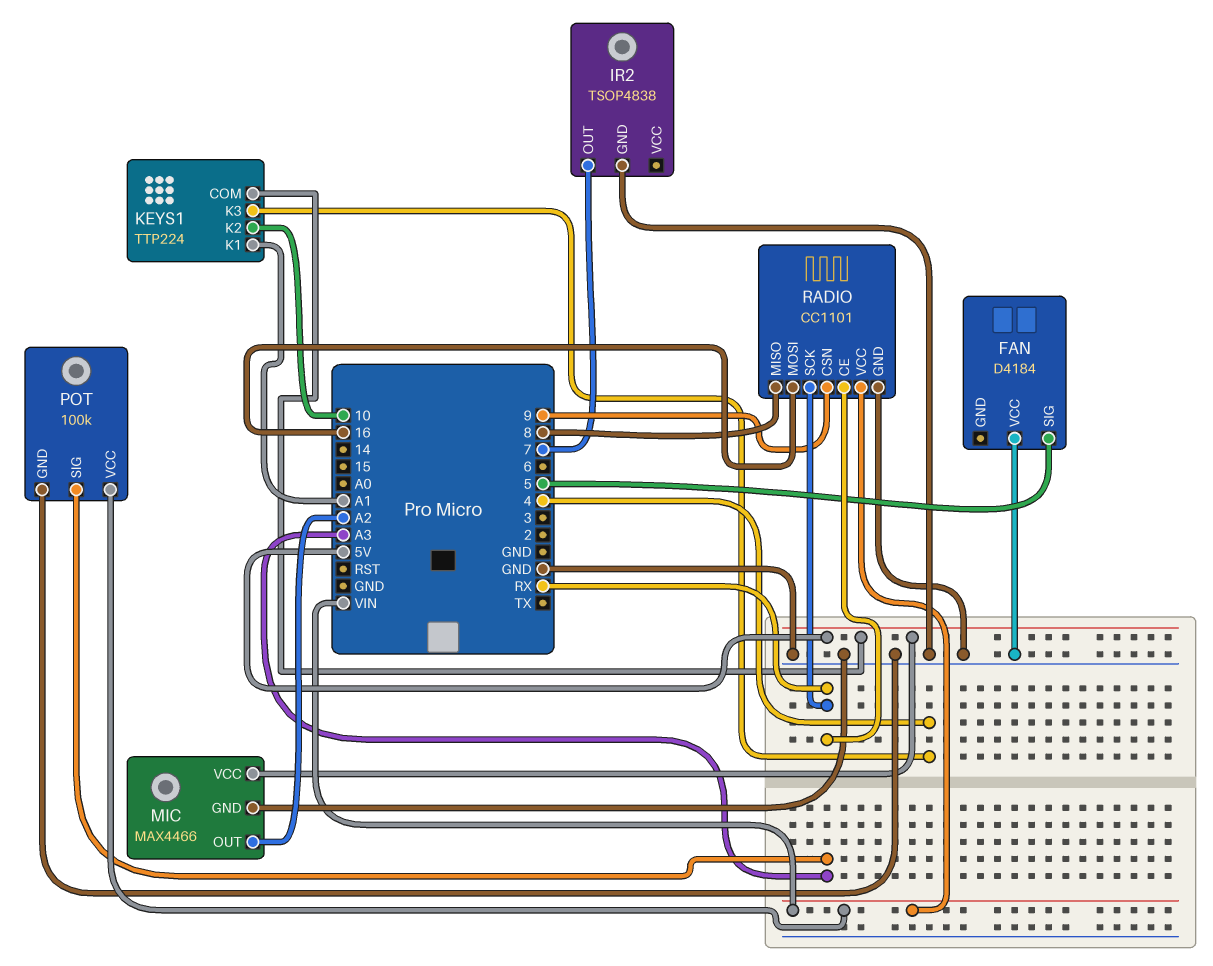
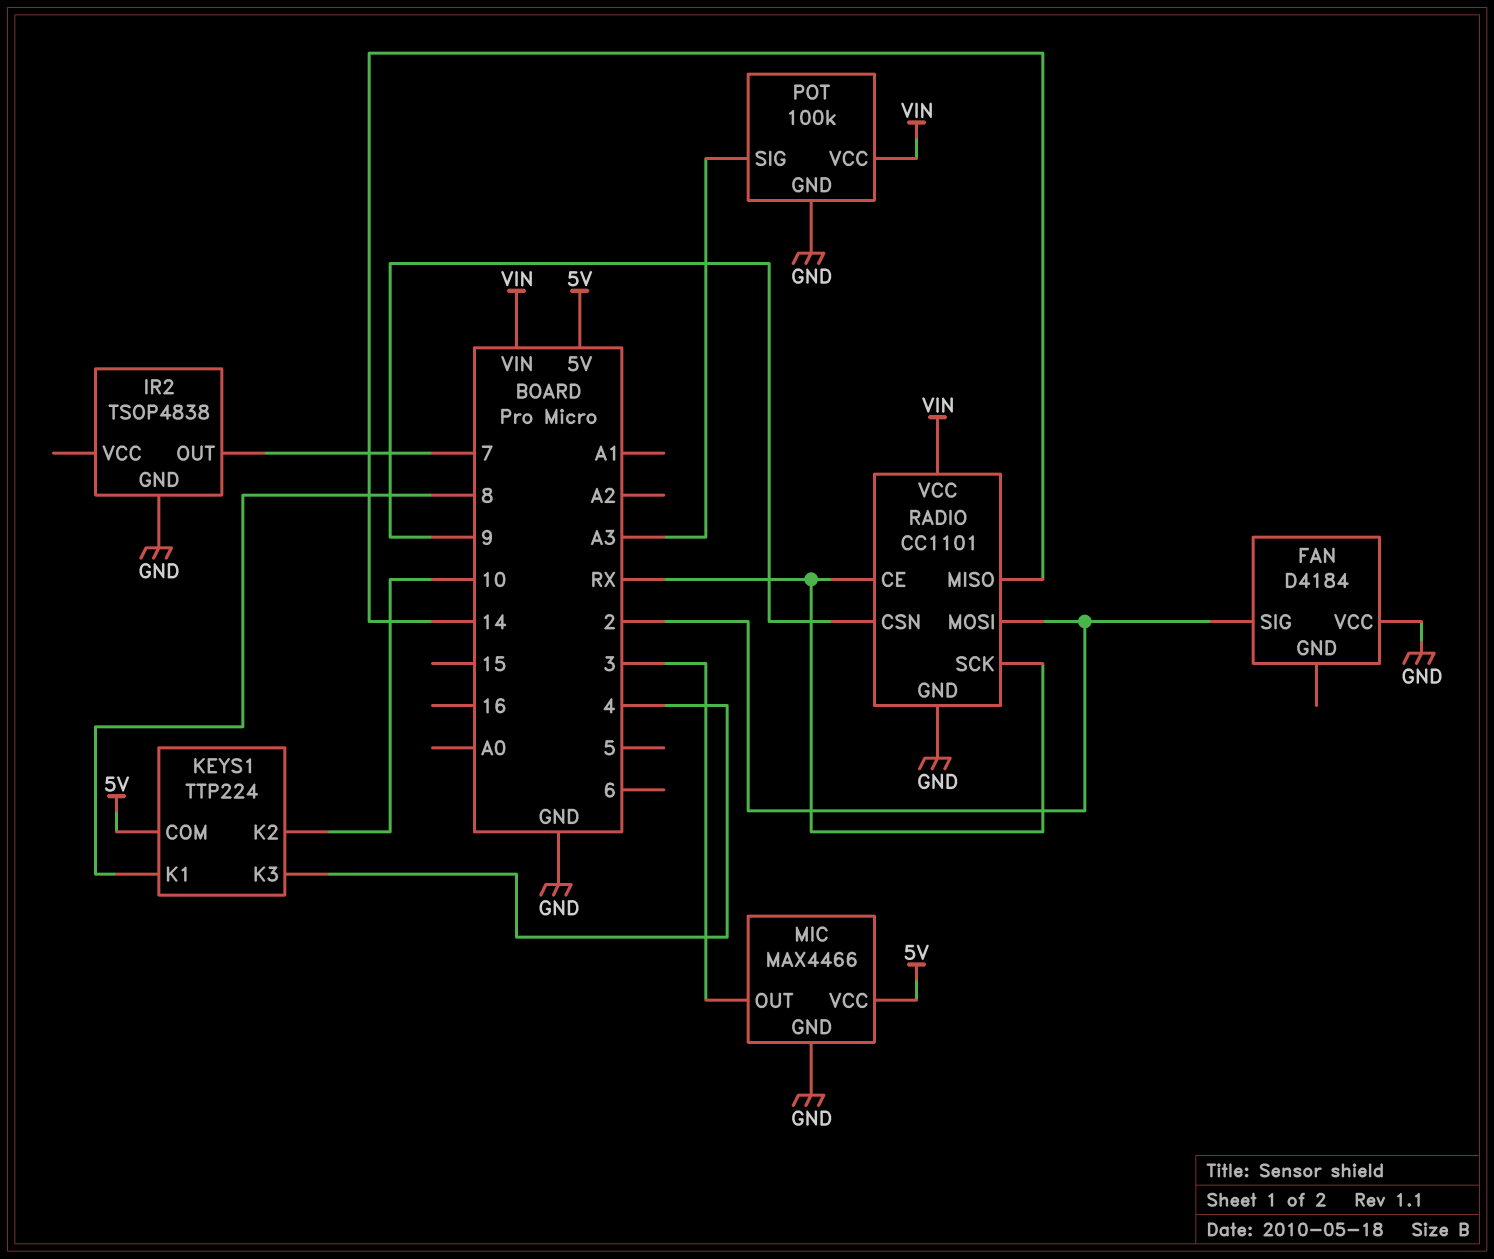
FAN pin SIG: 5 -> 2
KEYS1 pin K1: A1 -> 8
MIC pin OUT: A2 -> 3
RADIO pin MISO: 8 -> 14
RADIO pin MOSI: 16 -> 2

